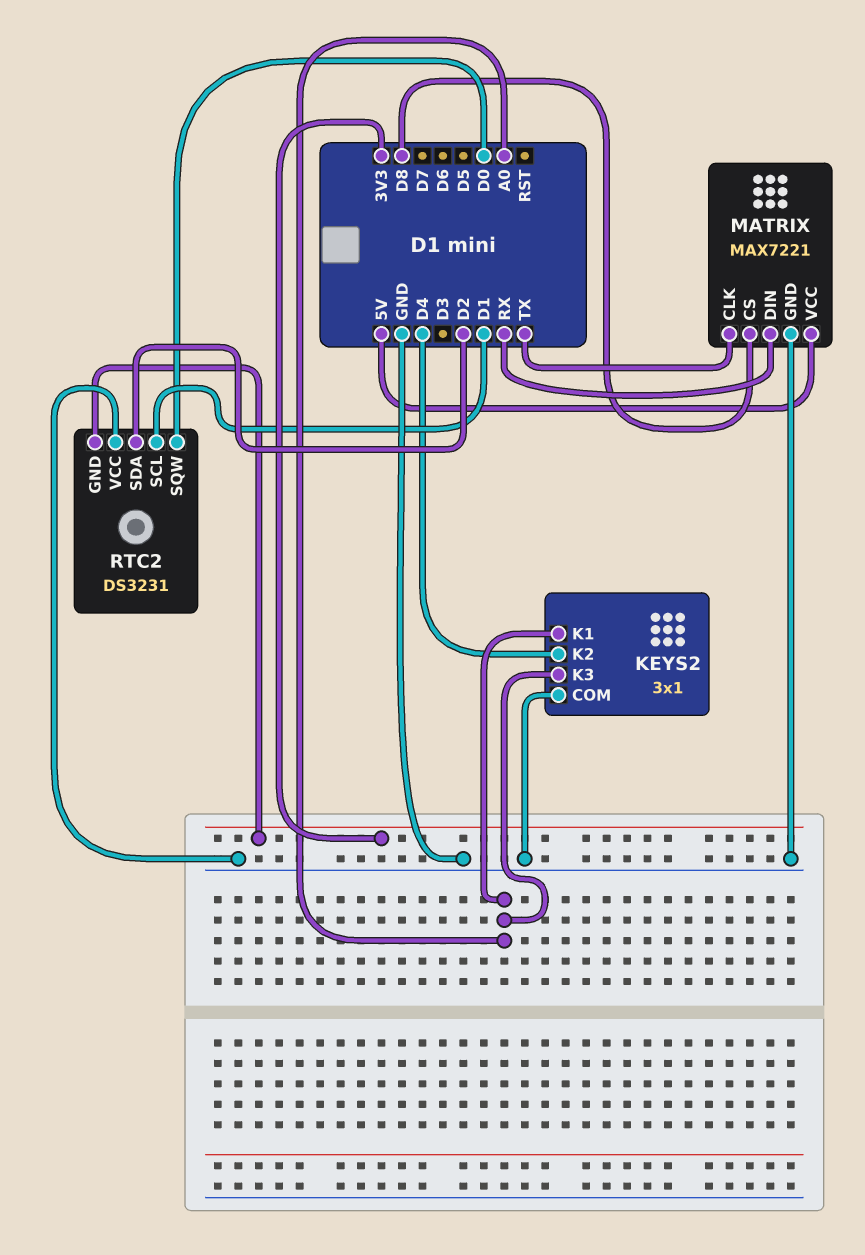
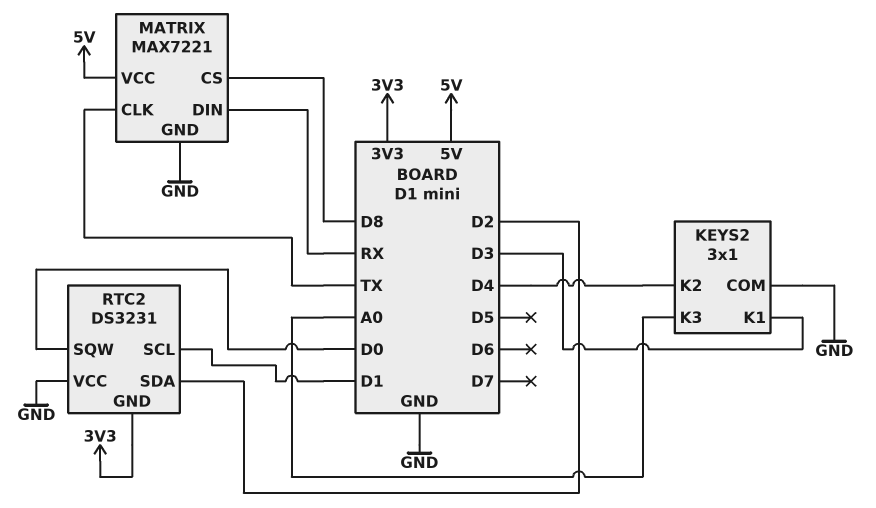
KEYS2 pin K1: A0 -> D3

